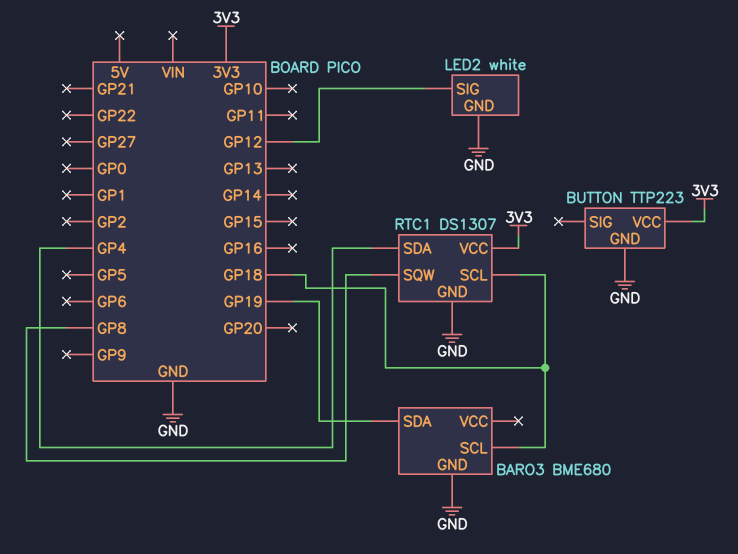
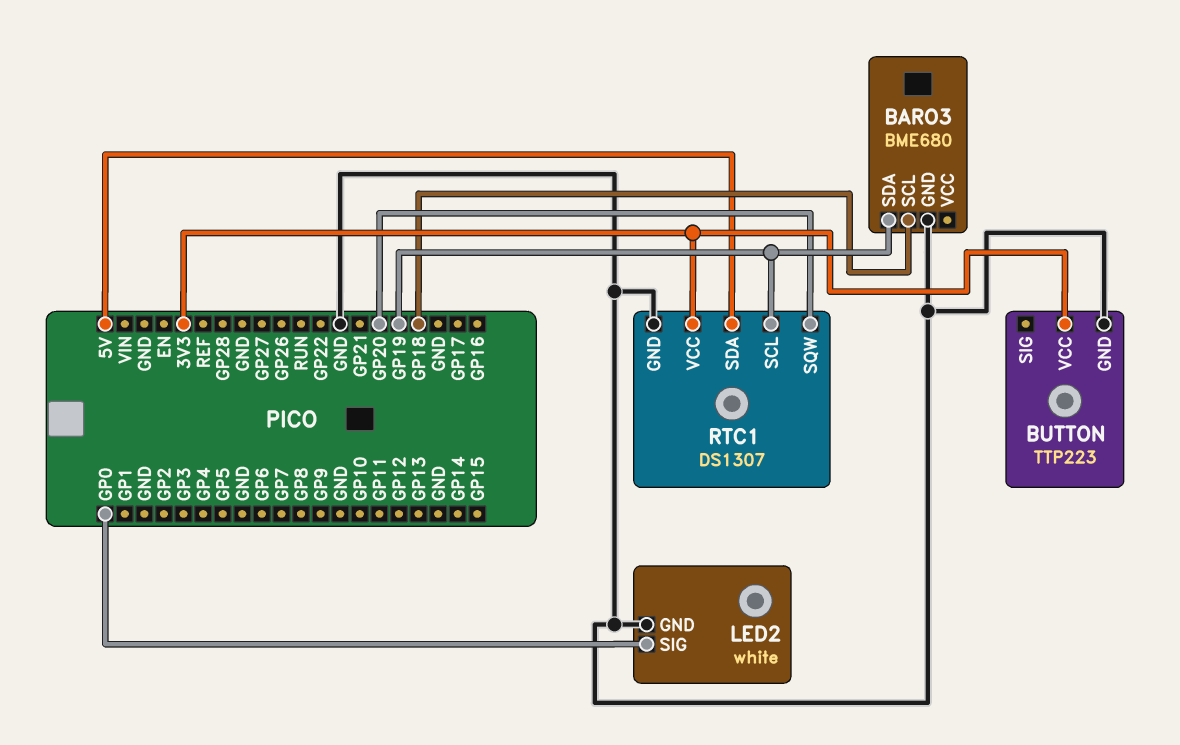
LED2 pin SIG: GP12 -> GP0
RTC1 pin SCL: GP18 -> GP19
RTC1 pin SDA: GP4 -> 5V
RTC1 pin SQW: GP8 -> GP20

